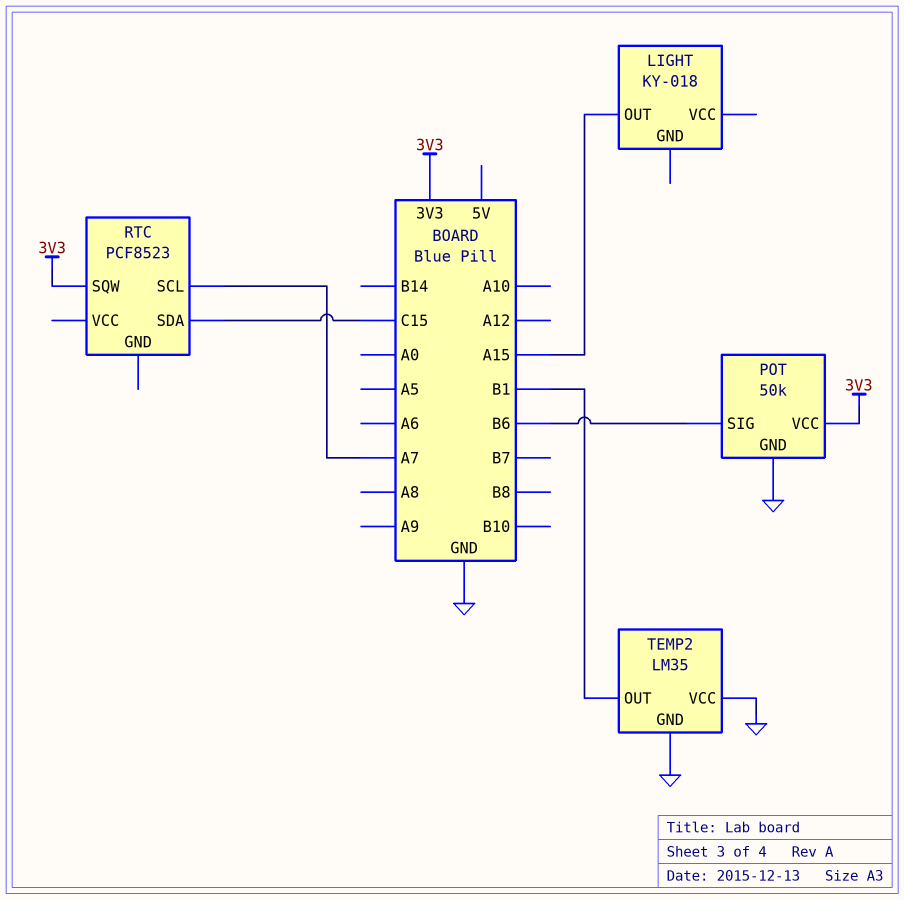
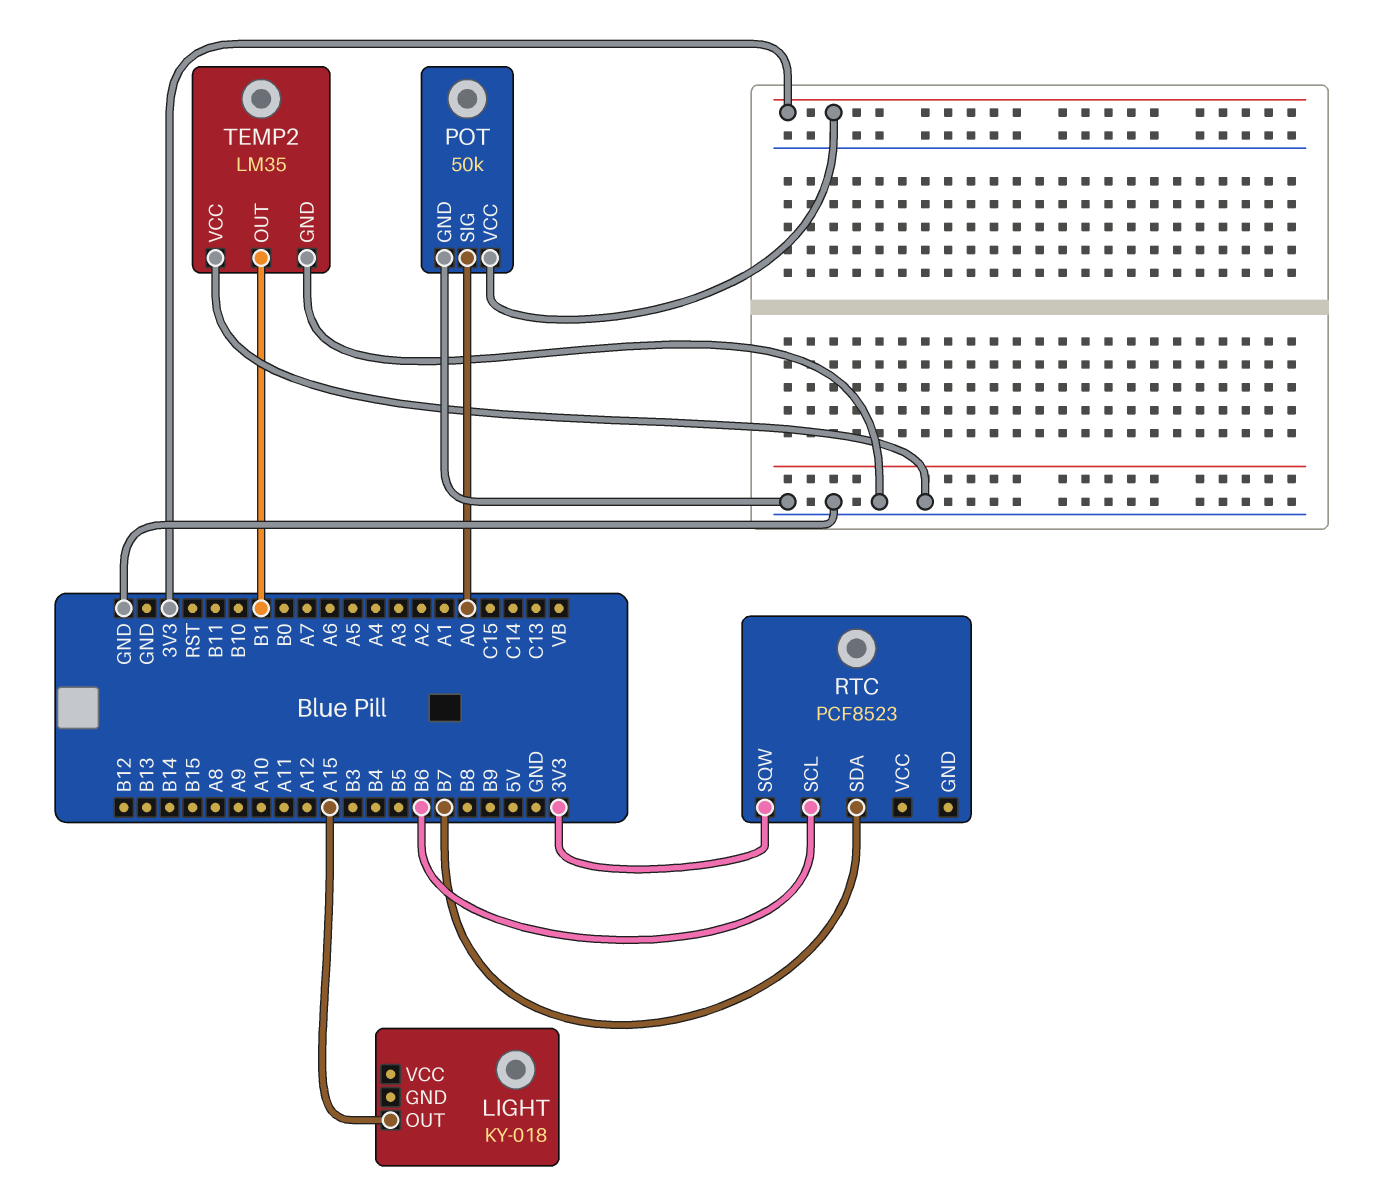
POT pin SIG: B6 -> A0
RTC pin SCL: A7 -> B6
RTC pin SDA: C15 -> B7

